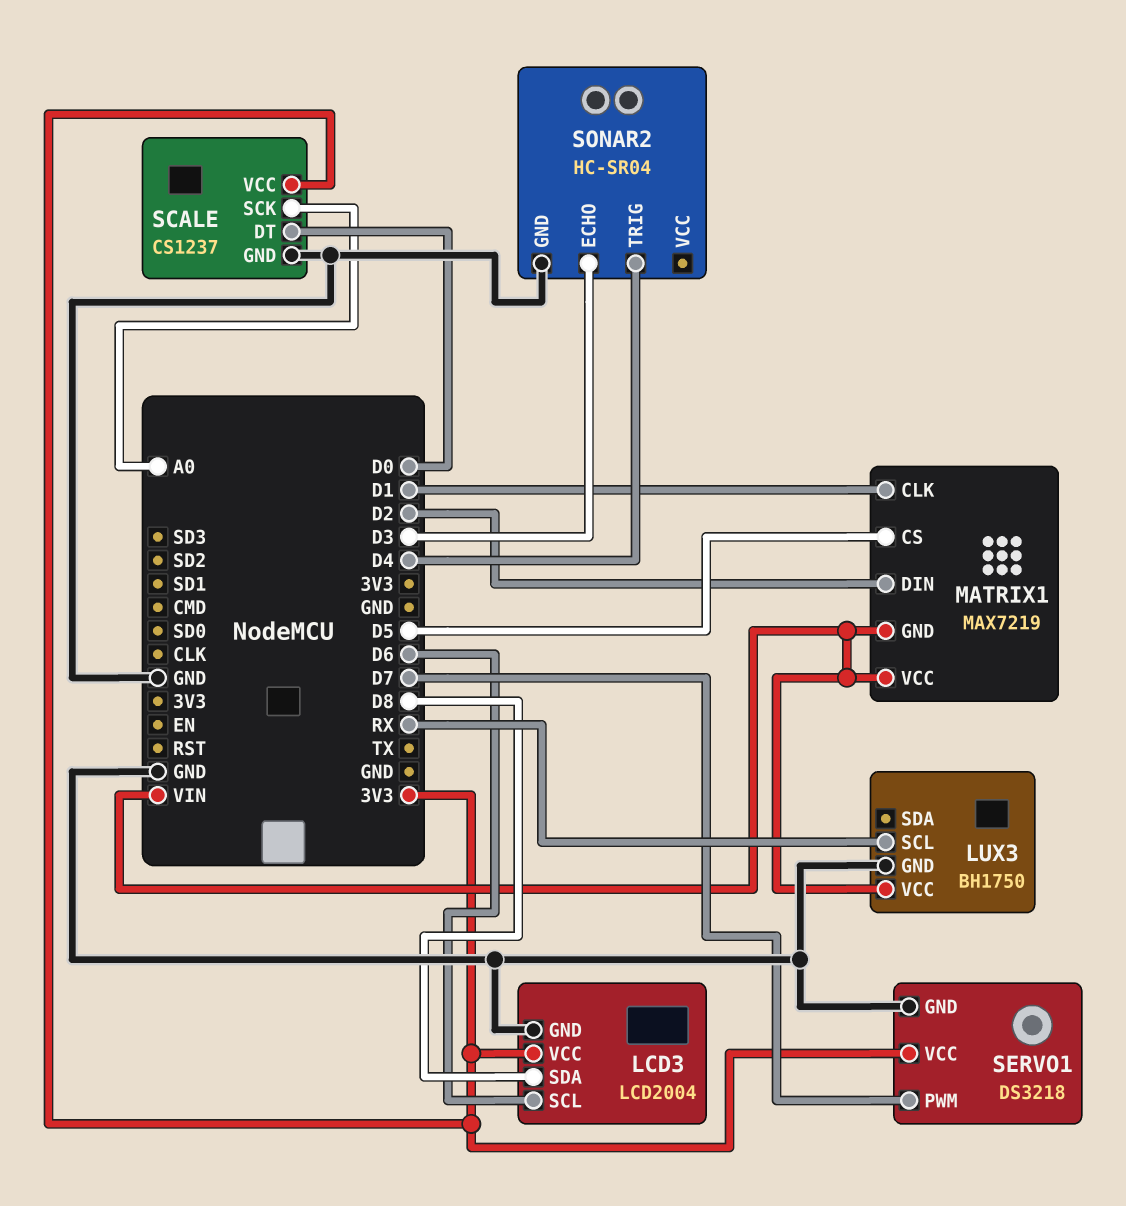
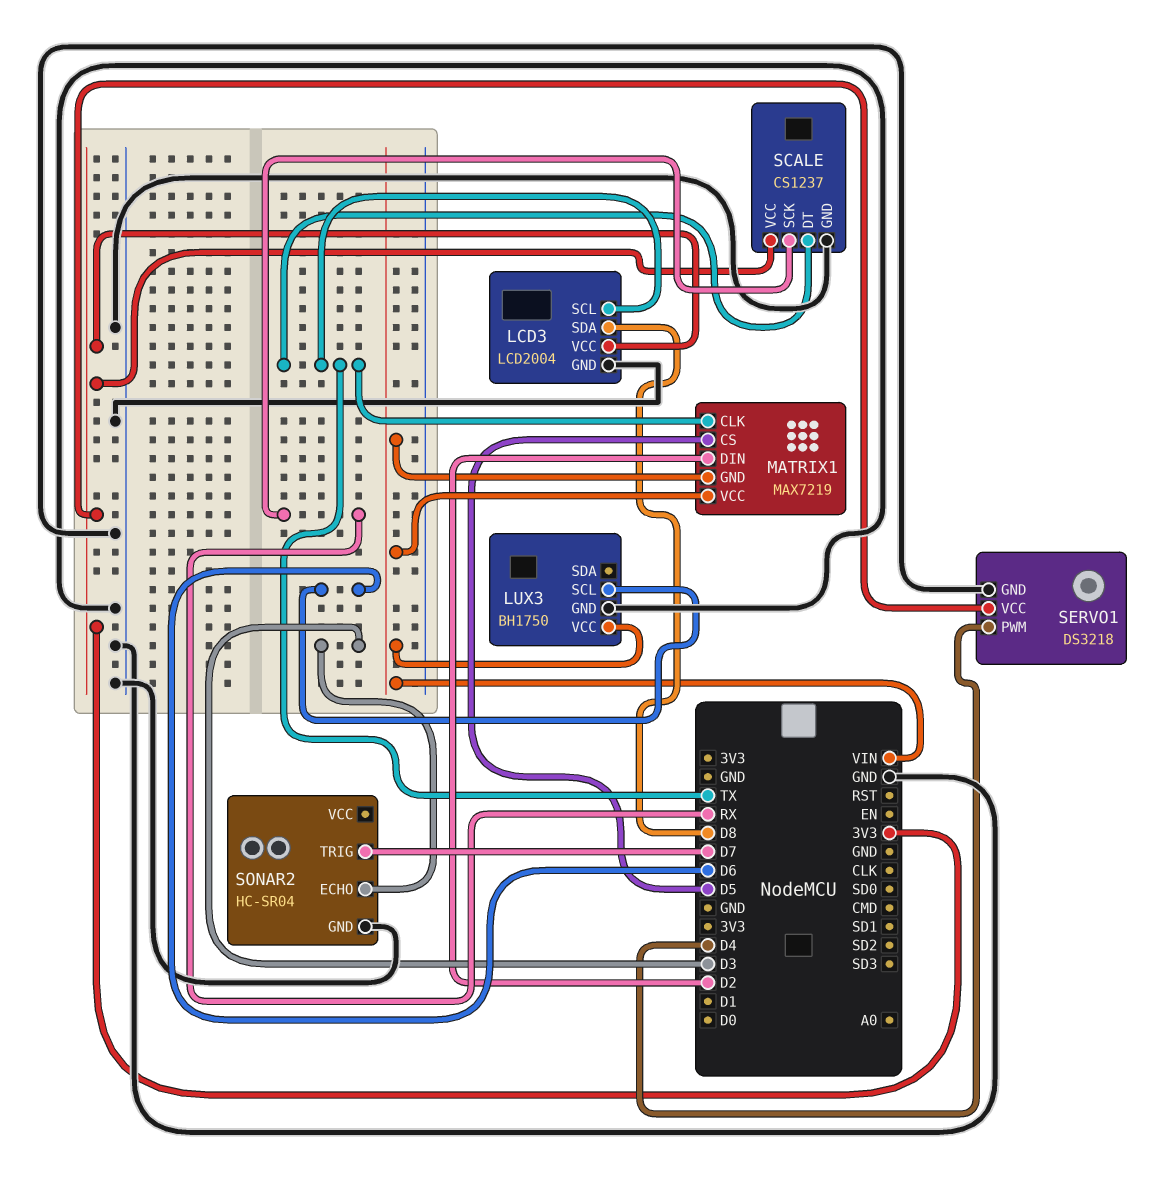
LCD3 pin SCL: D6 -> TX
LUX3 pin SCL: RX -> D6
MATRIX1 pin CLK: D1 -> TX
SCALE pin DT: D0 -> TX
SCALE pin SCK: A0 -> RX
SERVO1 pin PWM: D7 -> D4
SONAR2 pin TRIG: D4 -> D7

